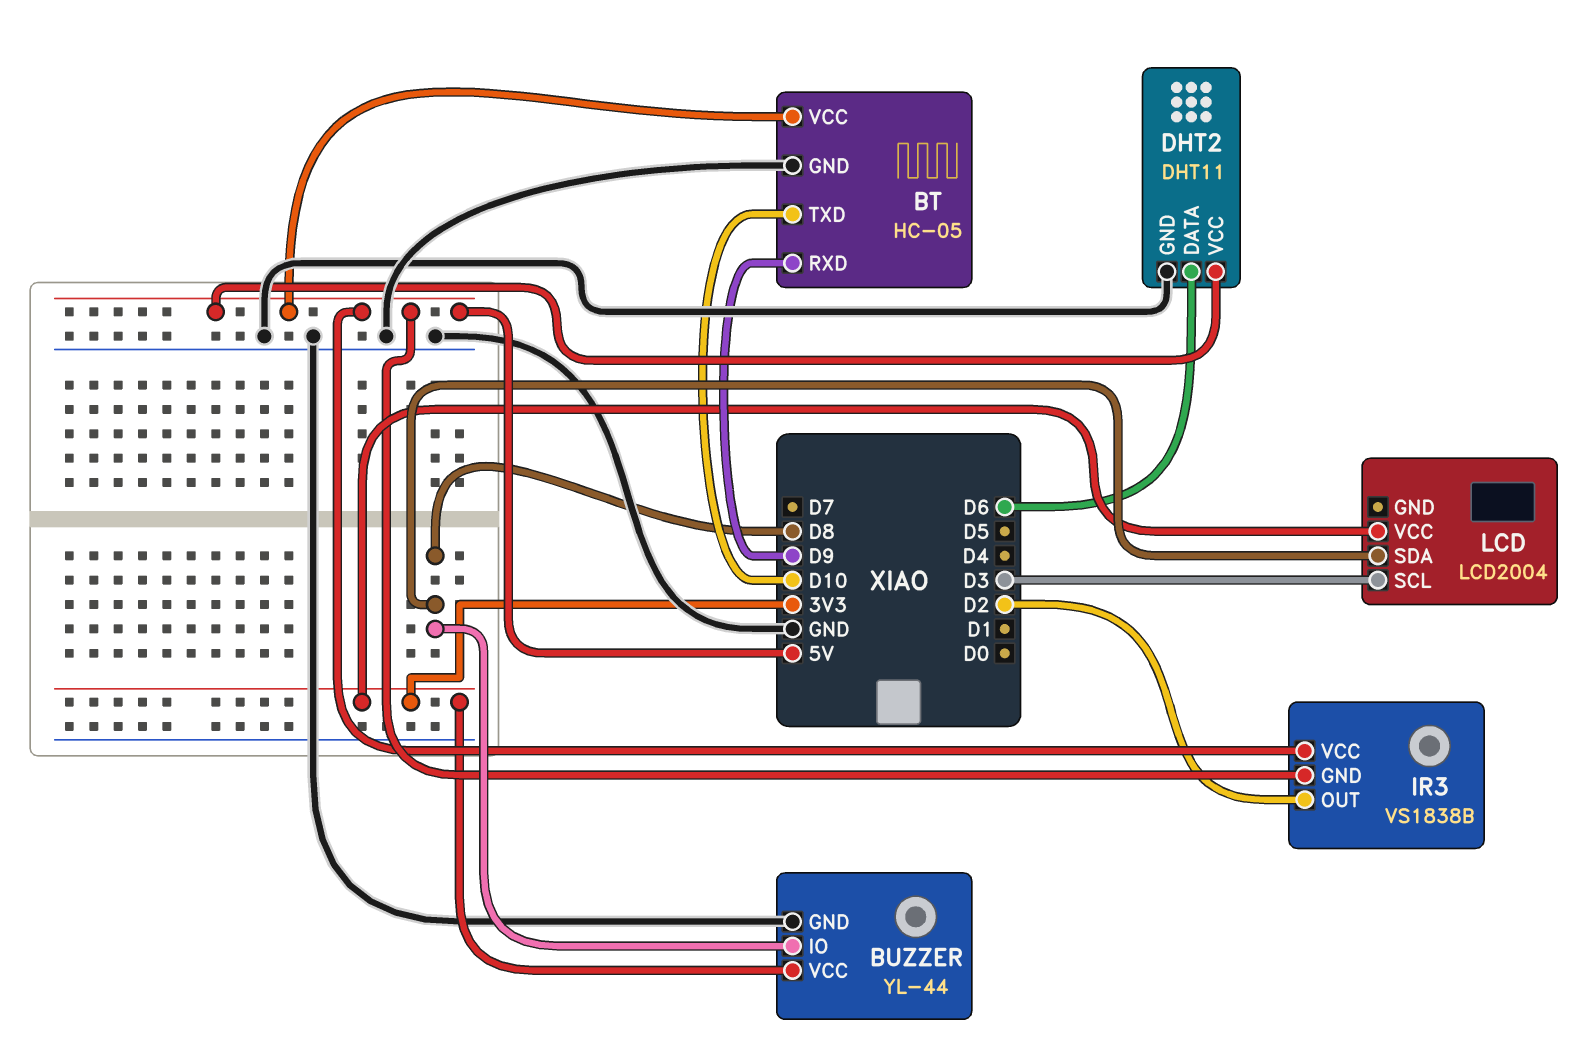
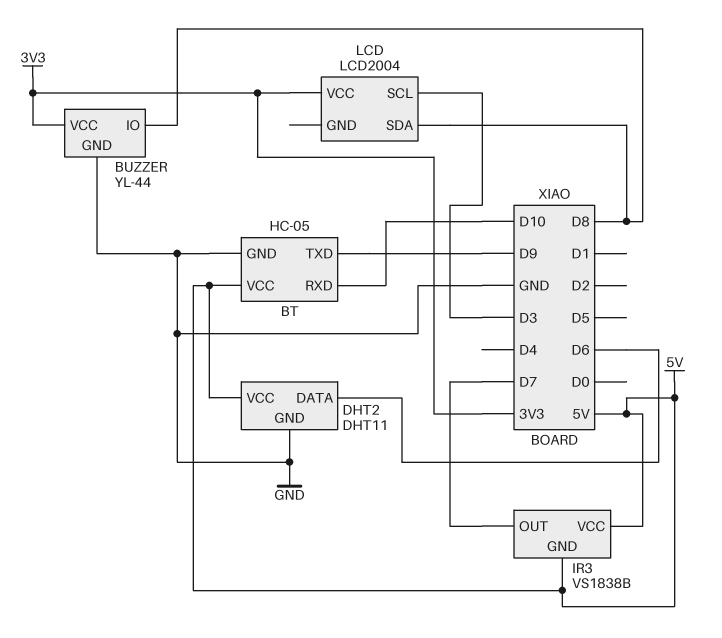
BT pin RXD: D9 -> D10
BT pin TXD: D10 -> D9
IR3 pin OUT: D2 -> D7

